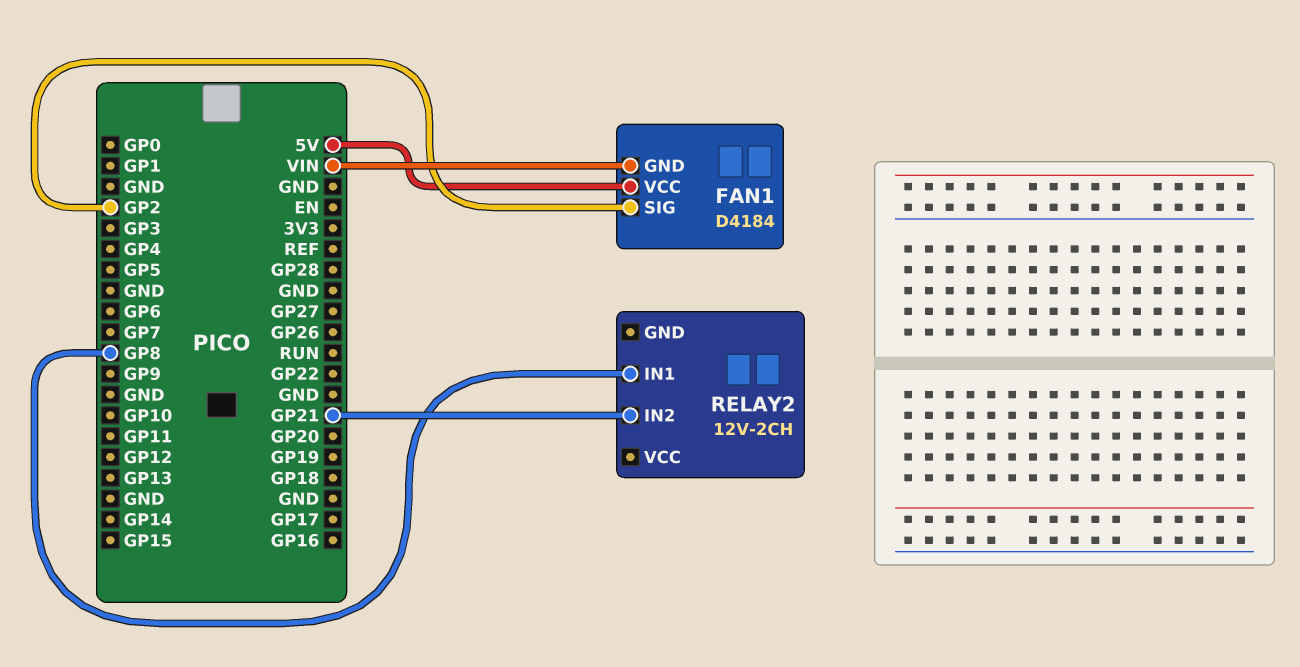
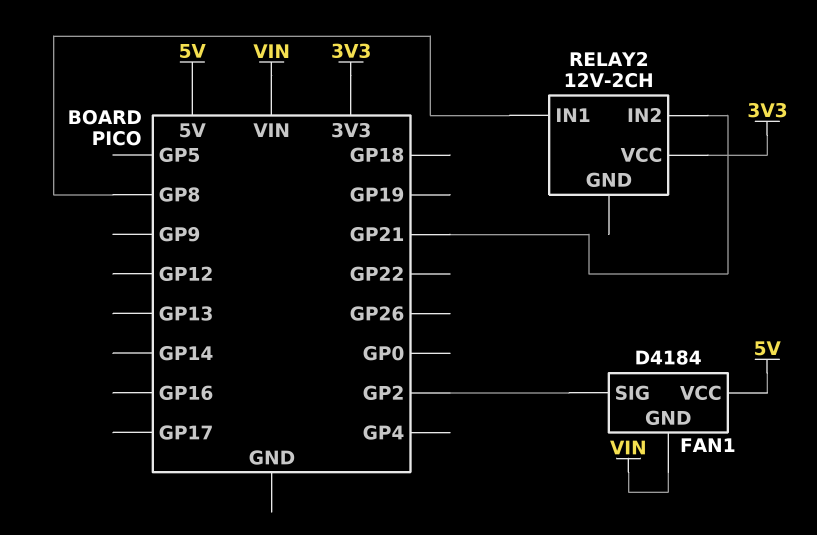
RELAY2 pin VCC: none -> 3V3

